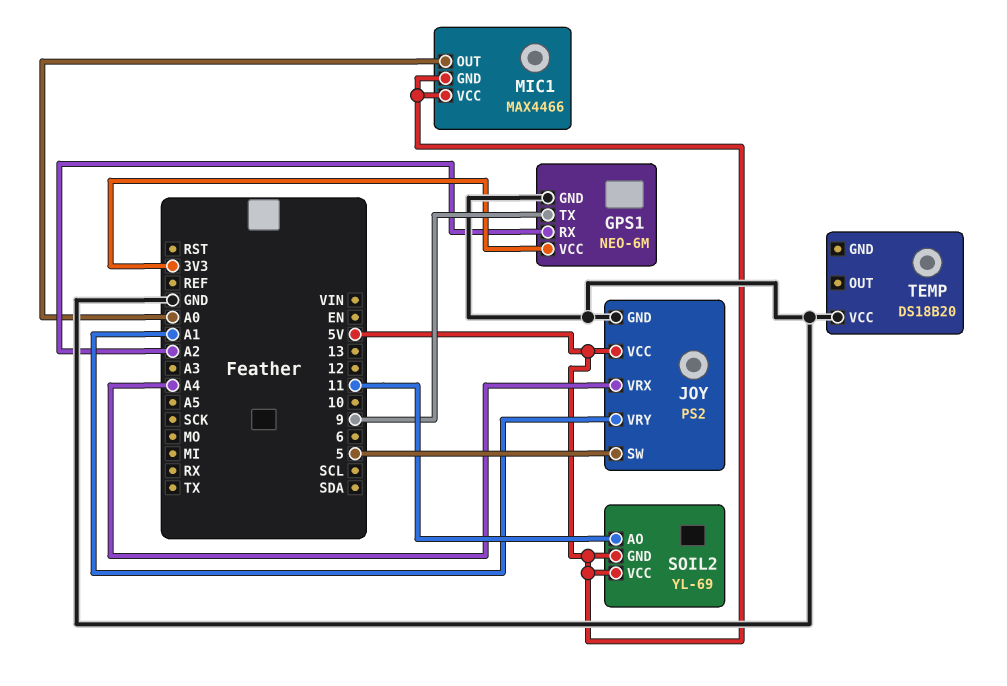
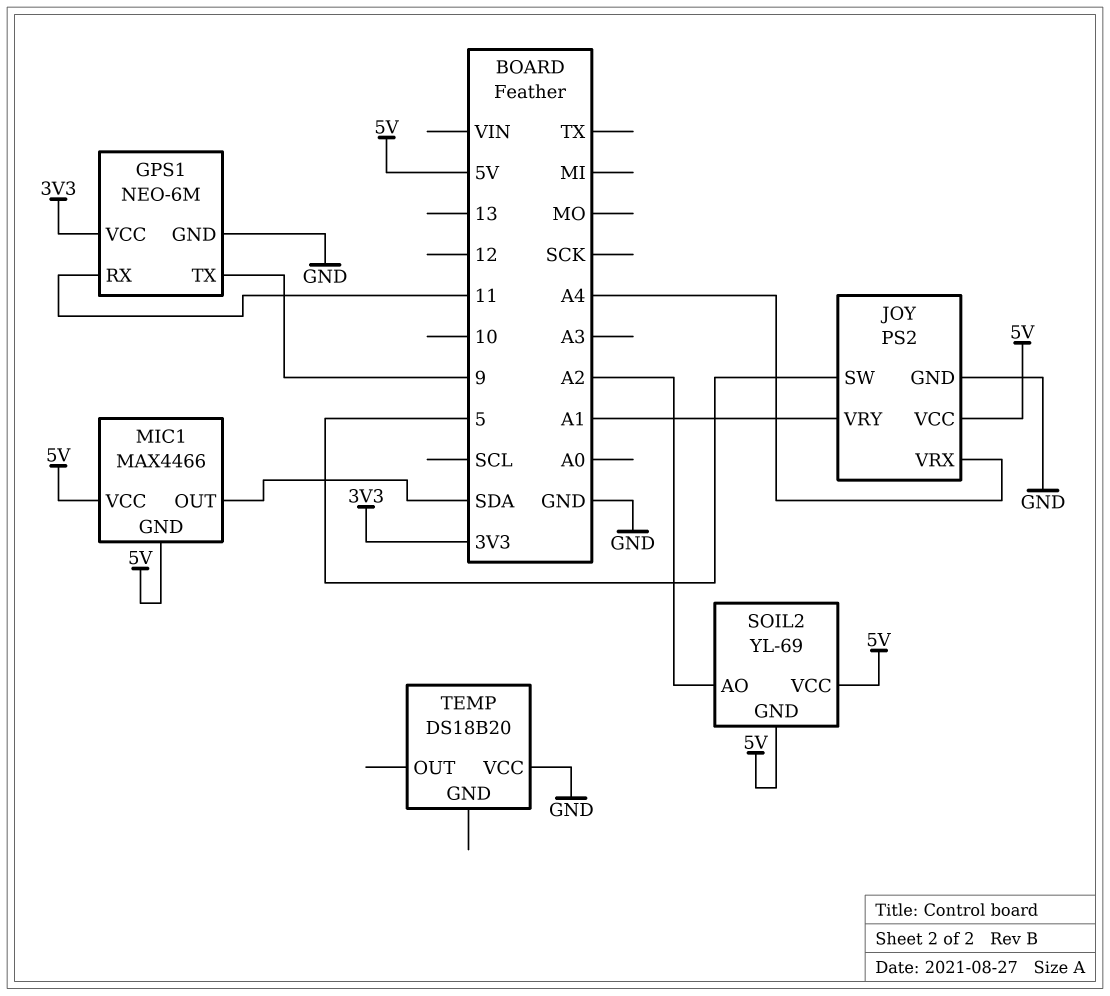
GPS1 pin RX: A2 -> 11
MIC1 pin OUT: A0 -> SDA
SOIL2 pin AO: 11 -> A2

